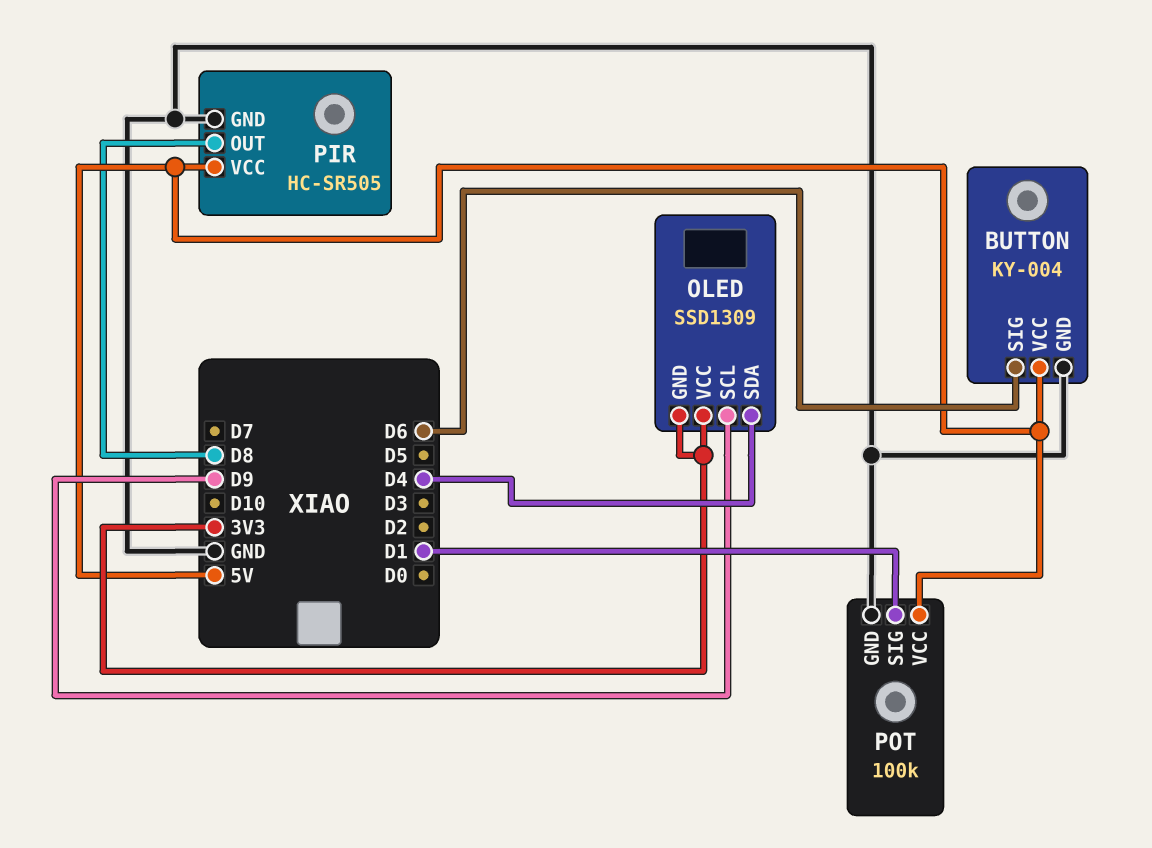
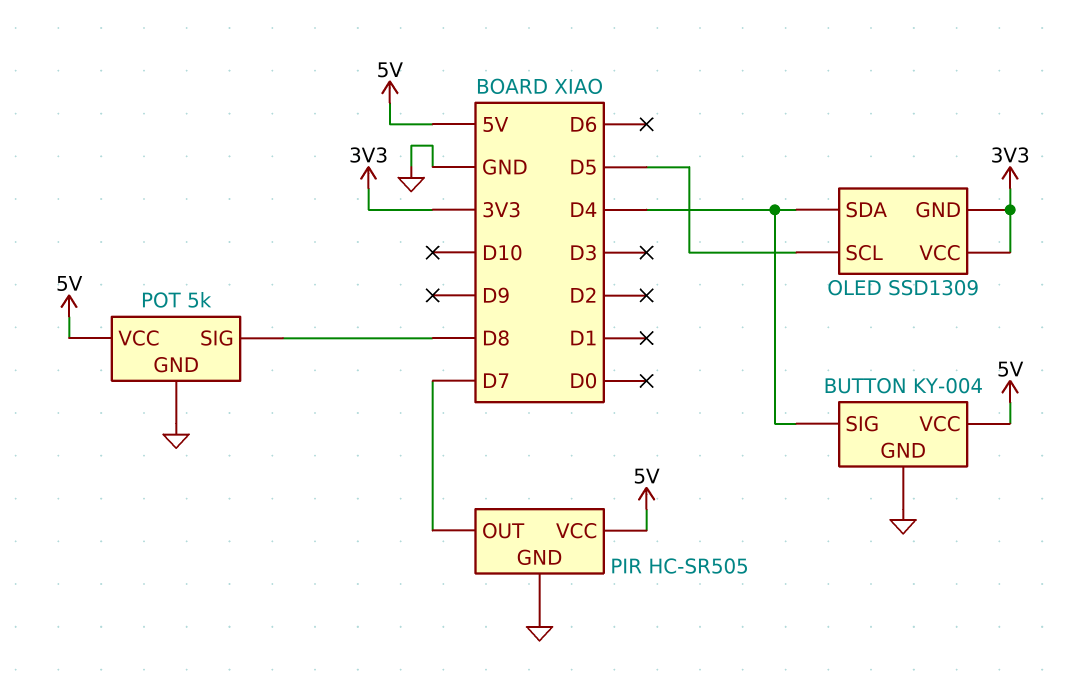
BUTTON pin SIG: D6 -> D4
OLED pin SCL: D9 -> D5
PIR pin OUT: D8 -> D7
POT: 100k -> 5k
POT pin SIG: D1 -> D8

